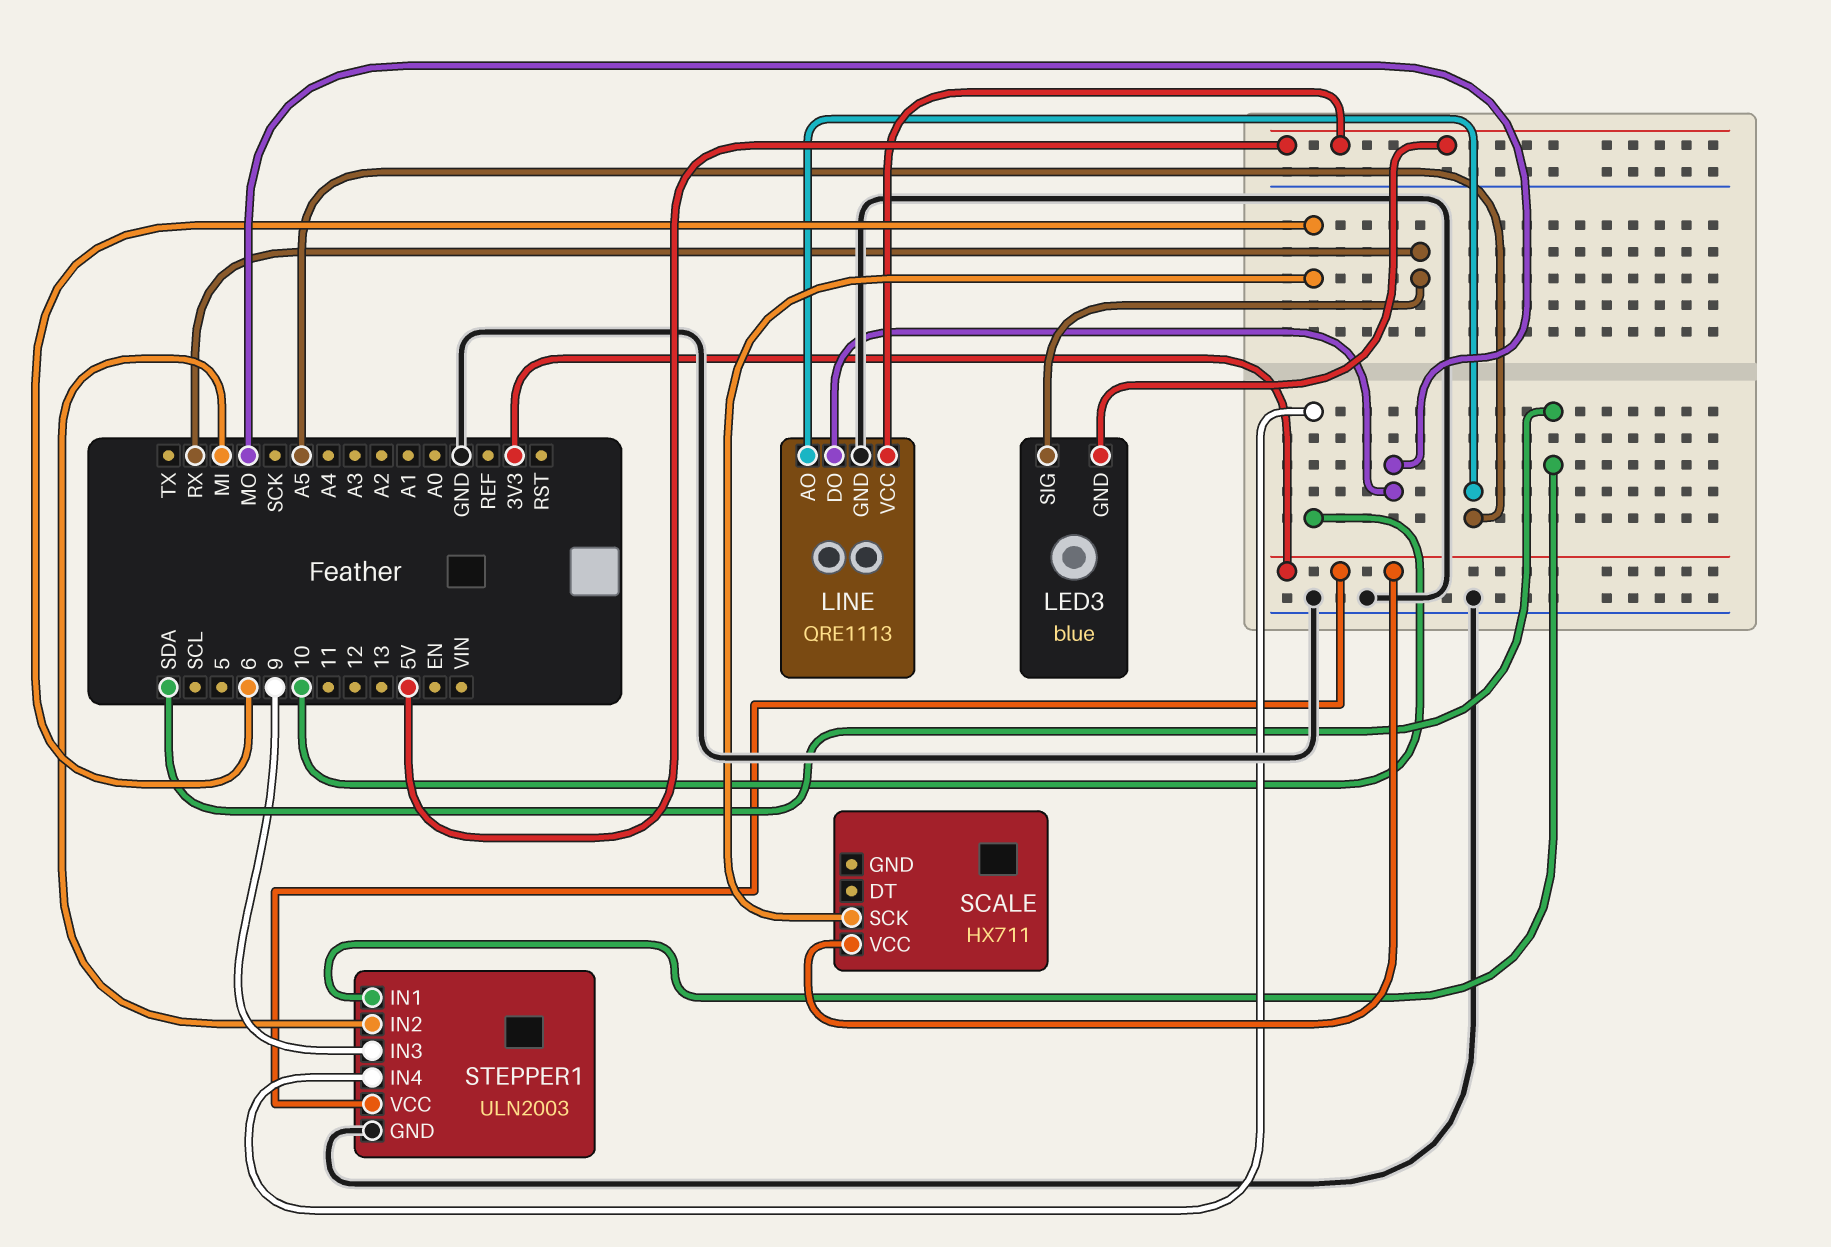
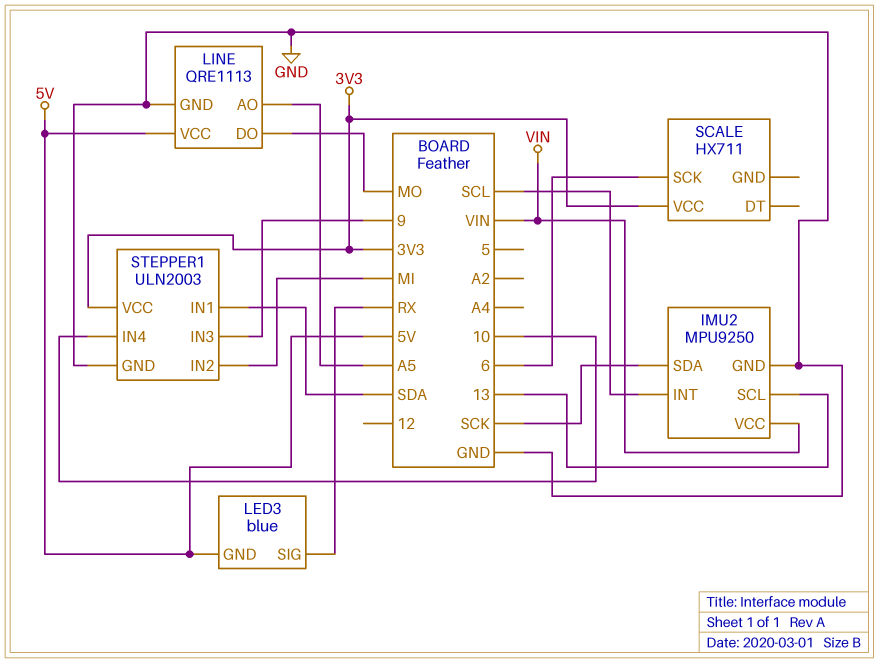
IMU2: none -> MPU9250
IMU2 pin GND: none -> GND
IMU2 pin INT: none -> SCL
IMU2 pin SCL: none -> 13
IMU2 pin SDA: none -> SCK
IMU2 pin VCC: none -> VIN

